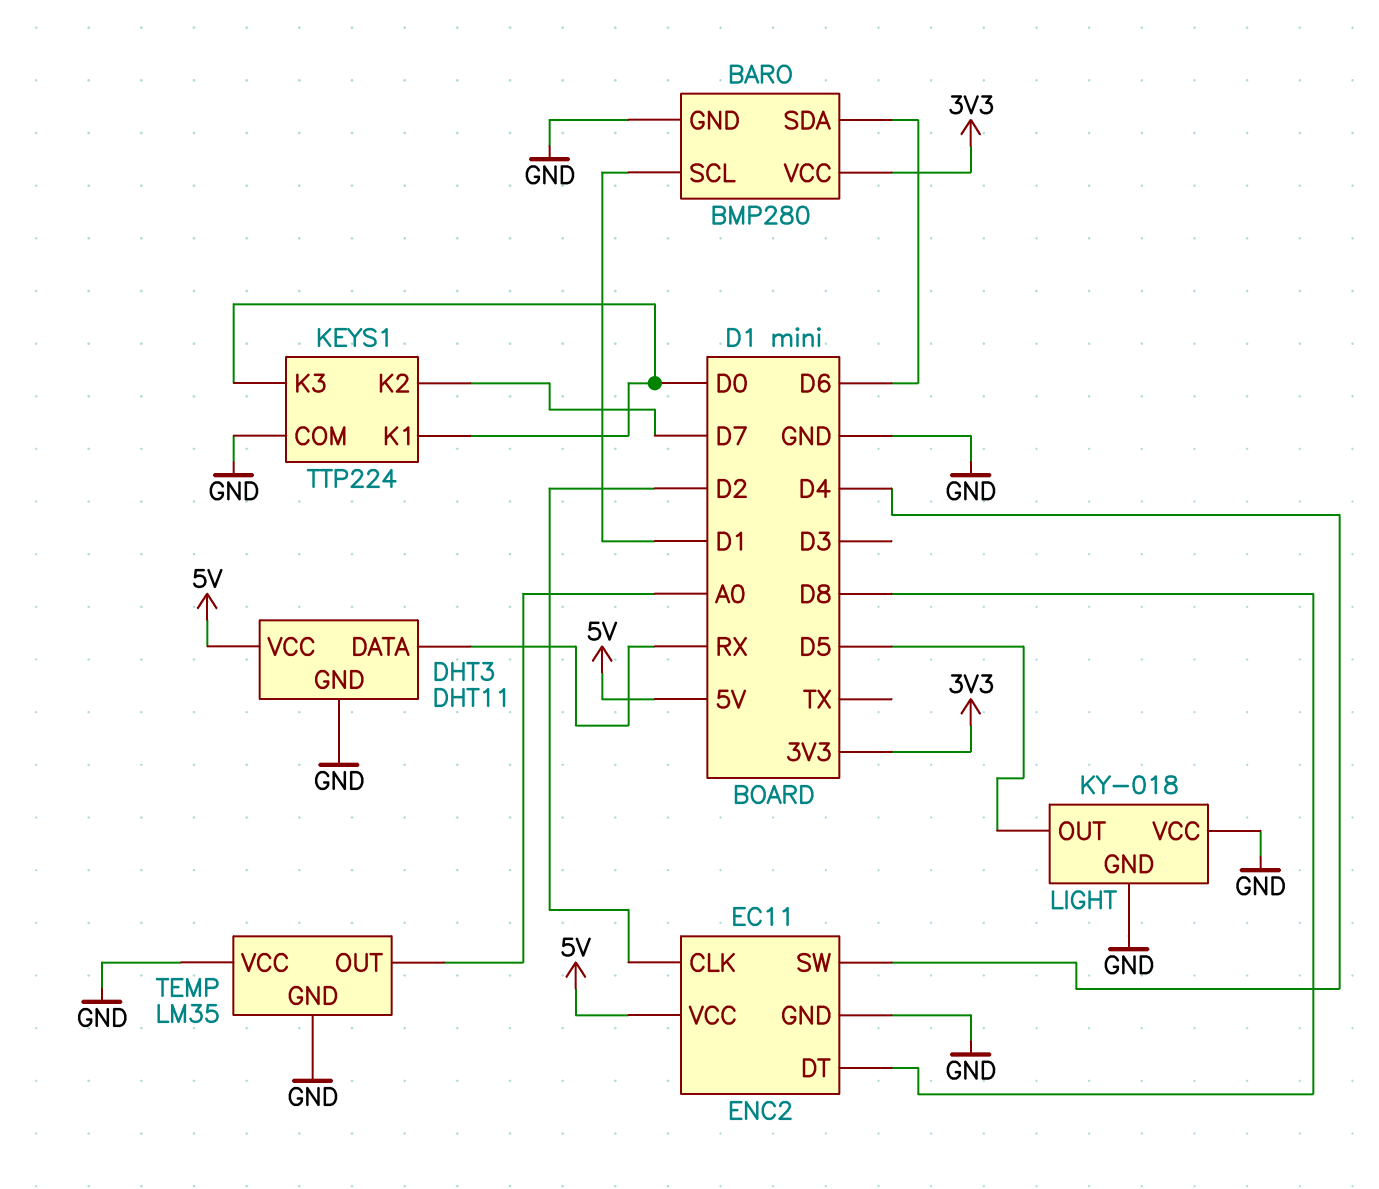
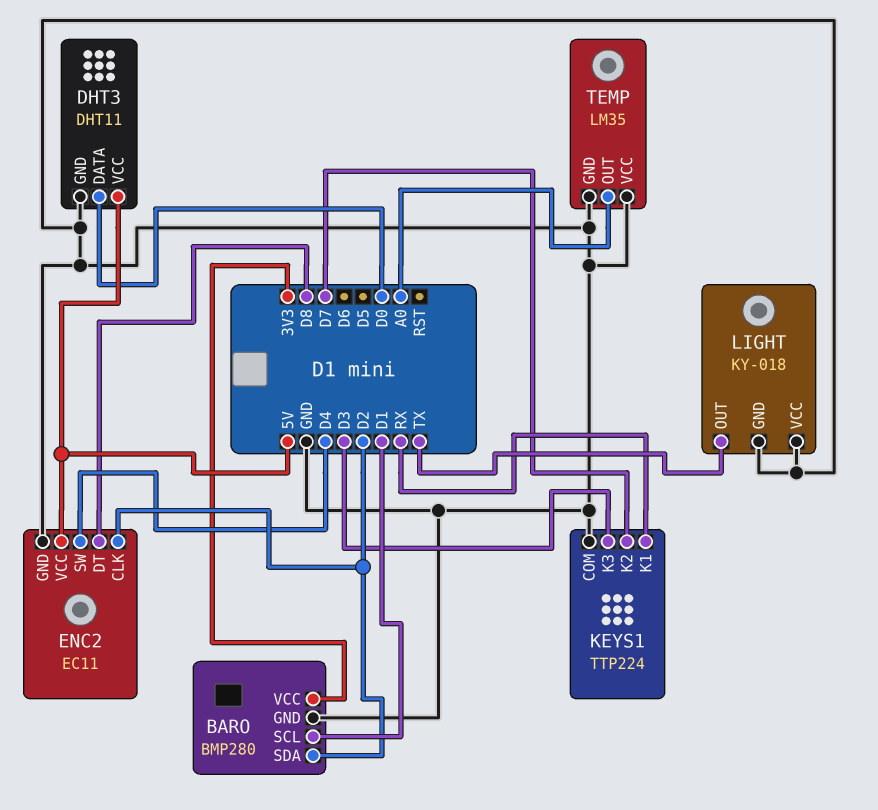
BARO pin SDA: D6 -> D2
DHT3 pin DATA: RX -> D0
KEYS1 pin K1: D0 -> RX
KEYS1 pin K3: D0 -> D3
LIGHT pin OUT: D5 -> TX

